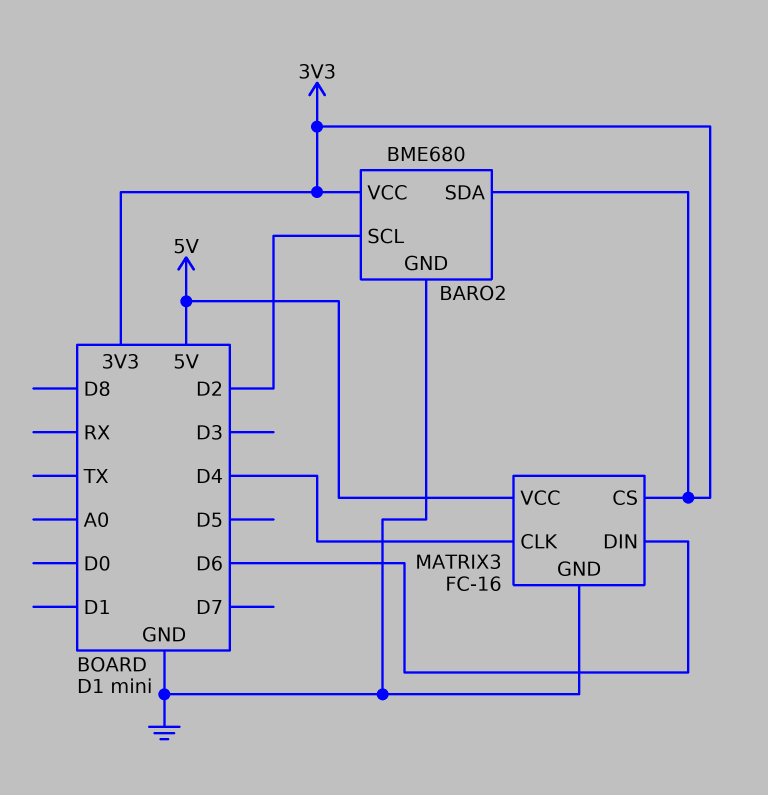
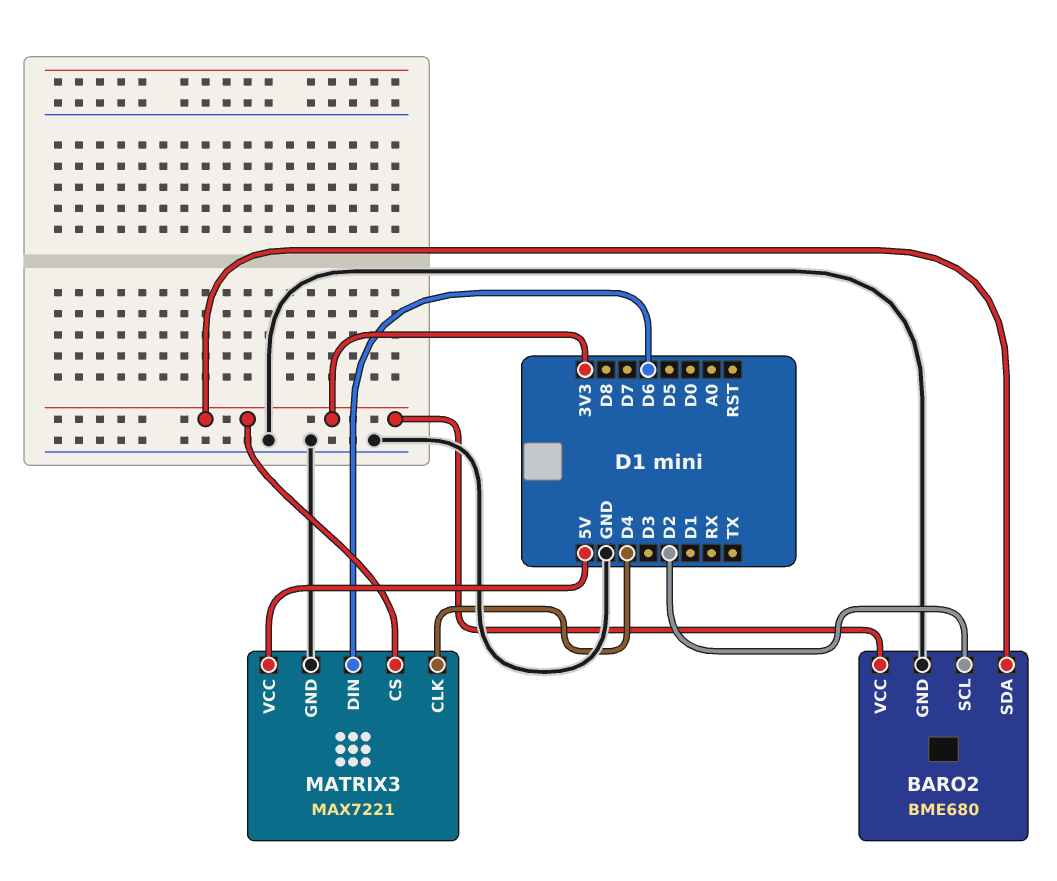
MATRIX3: FC-16 -> MAX7221

